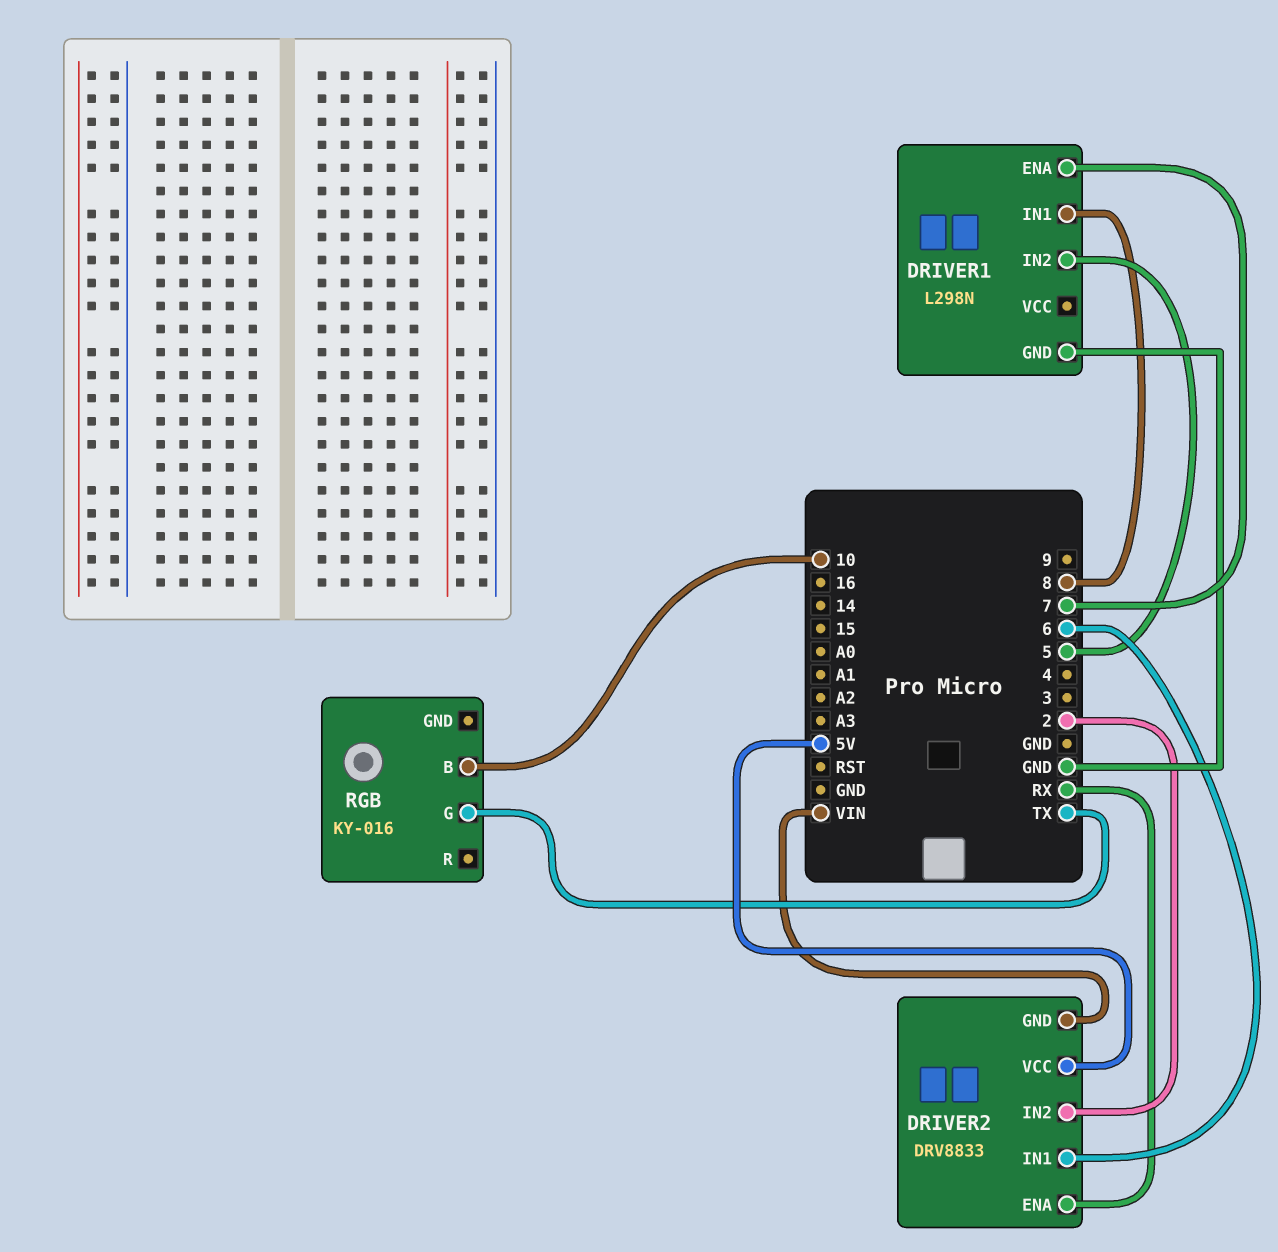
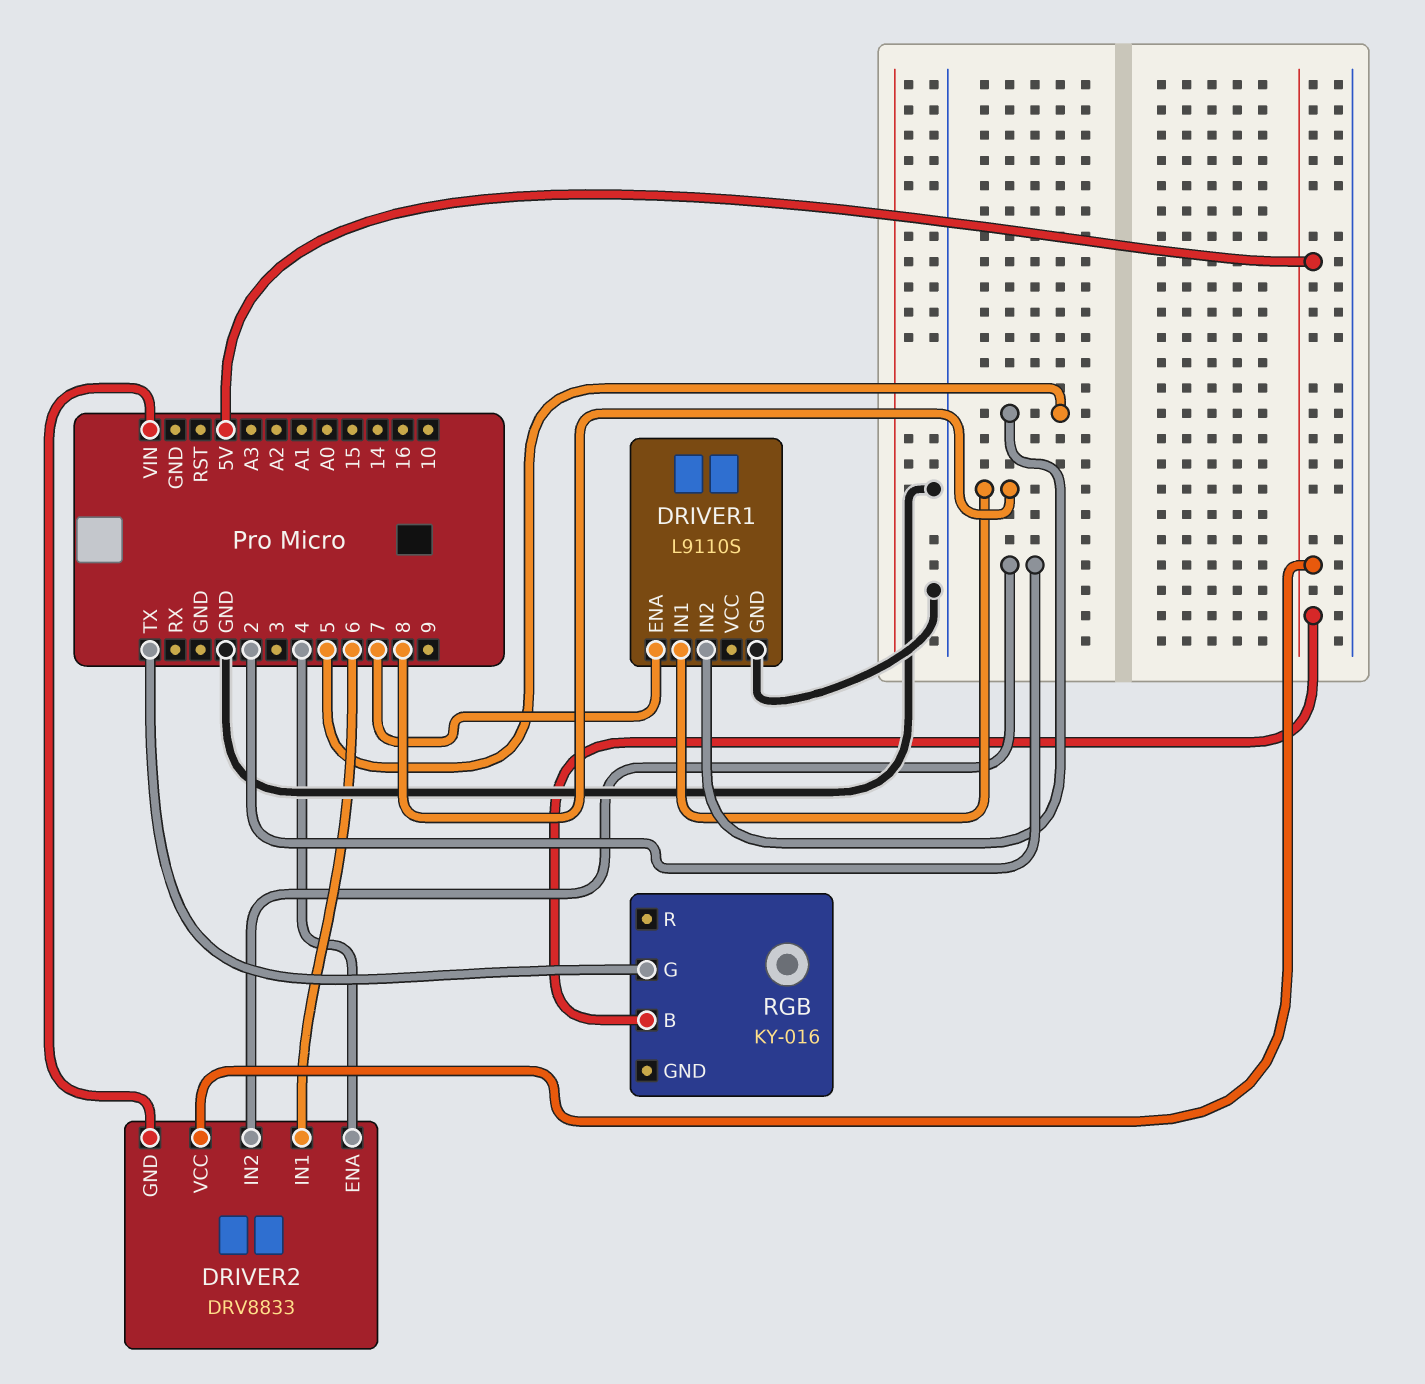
DRIVER1: L298N -> L9110S
DRIVER2 pin ENA: RX -> 4
RGB pin B: 10 -> 5V

